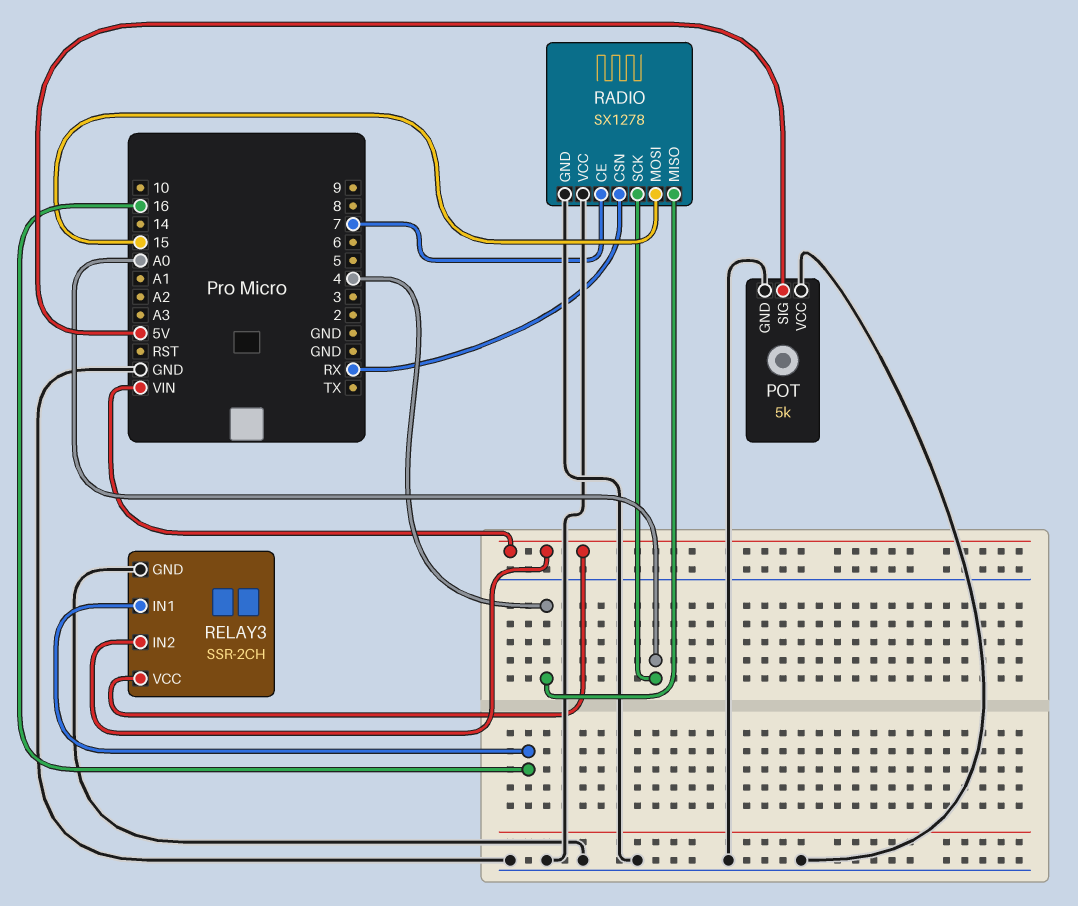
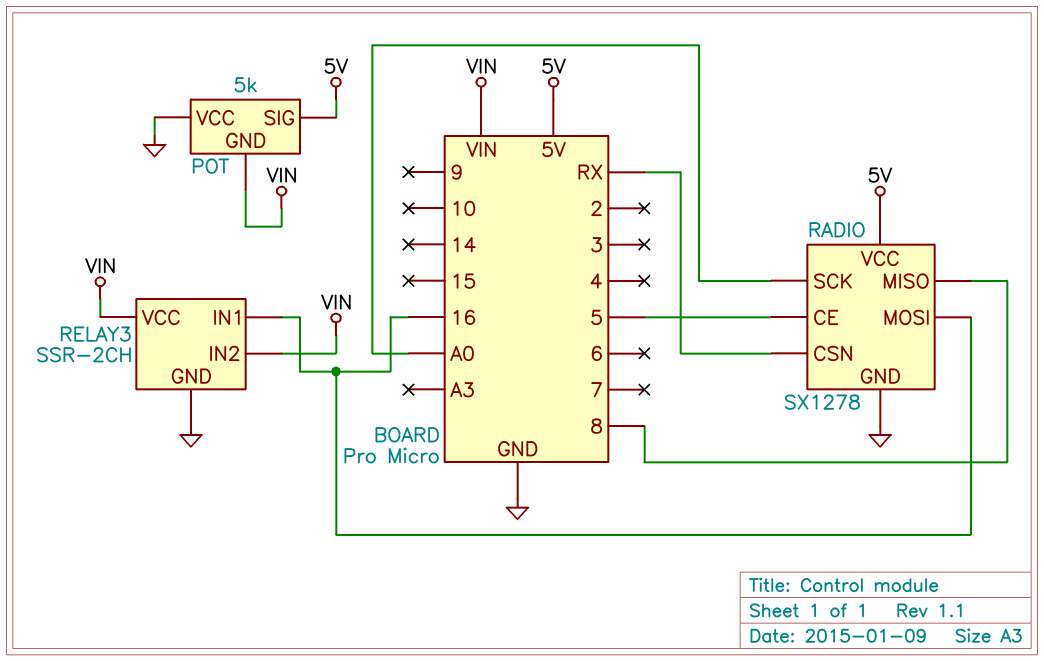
POT pin GND: GND -> VIN
RADIO pin CE: 7 -> 5
RADIO pin MISO: 4 -> 8
RADIO pin MOSI: 15 -> 16
RADIO pin VCC: GND -> 5V

